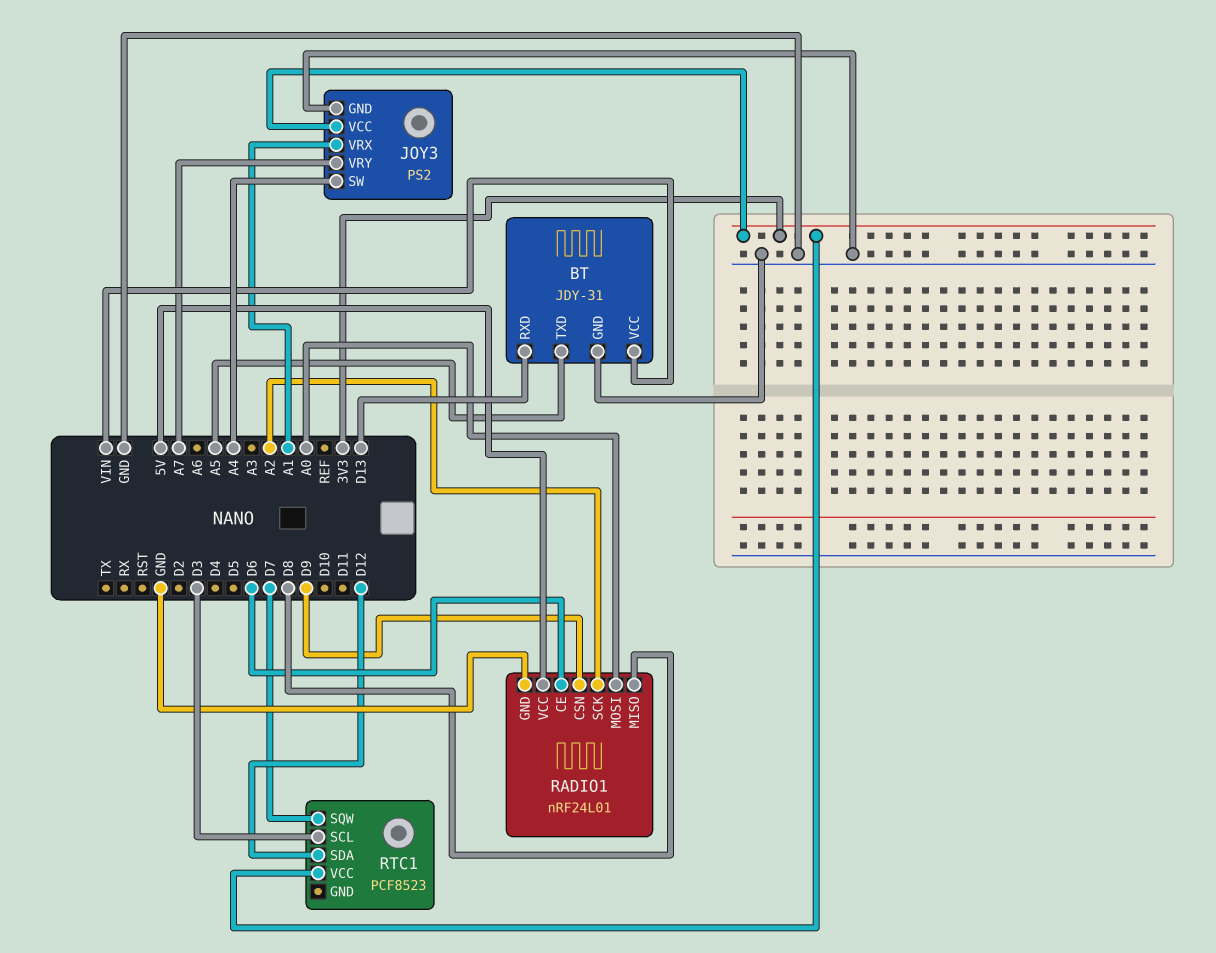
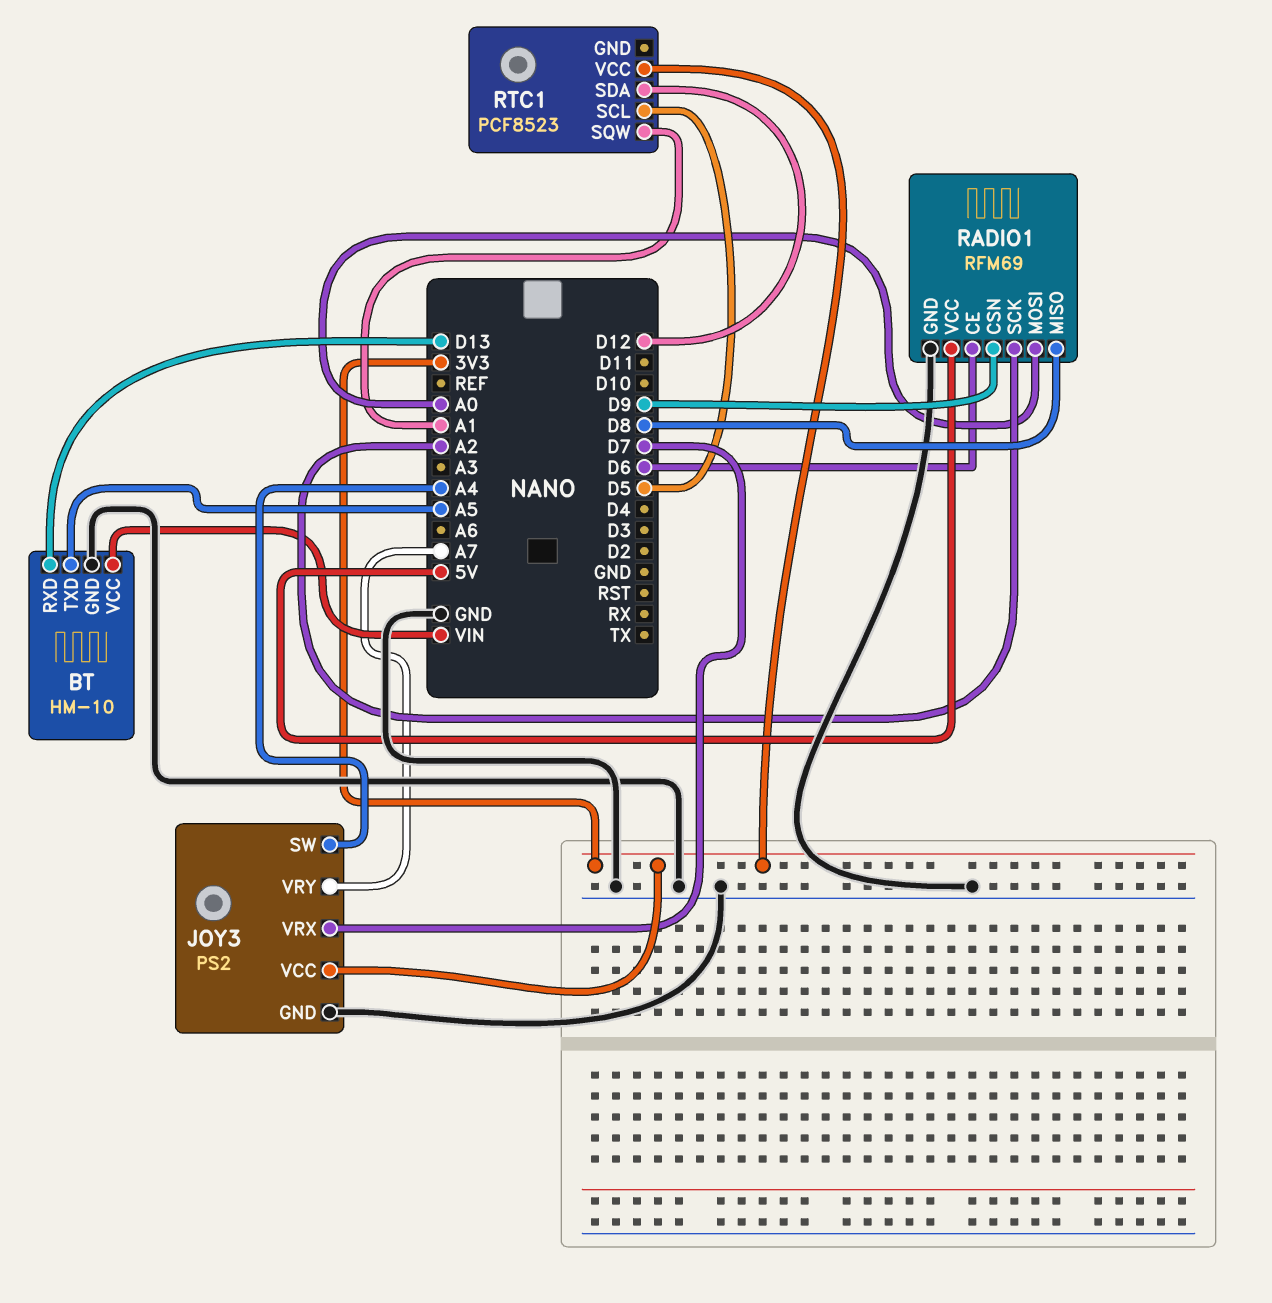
BT: JDY-31 -> HM-10
JOY3 pin VRX: A1 -> D7
RADIO1: nRF24L01 -> RFM69
RTC1 pin SCL: D3 -> D5
RTC1 pin SQW: D7 -> A1

